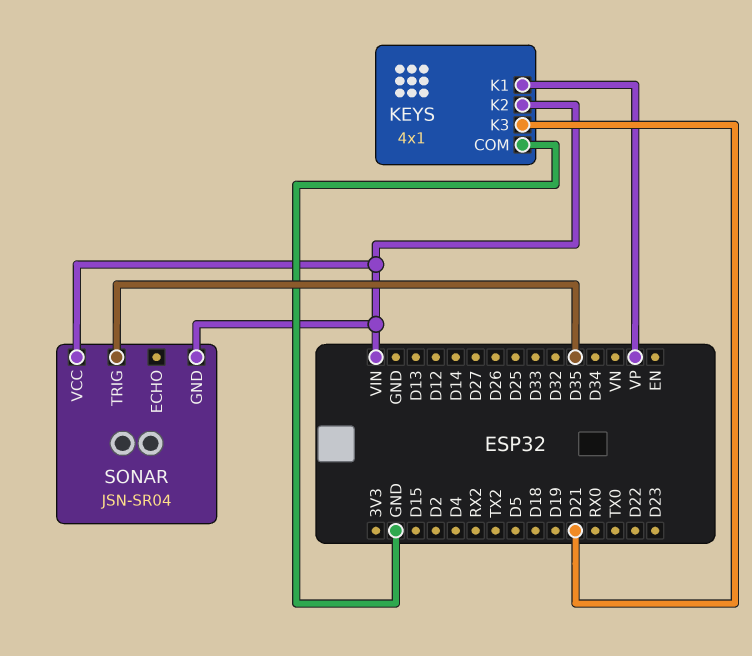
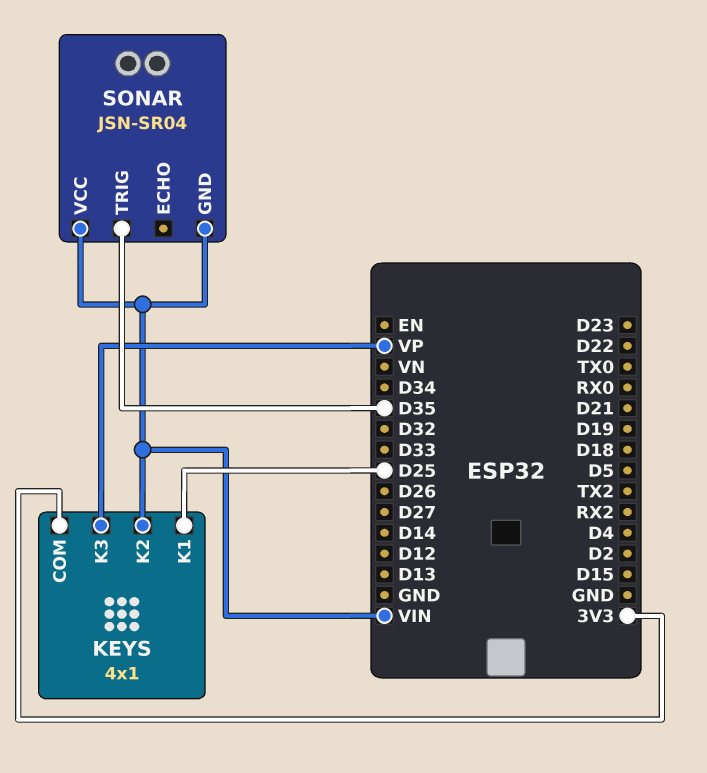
KEYS pin COM: GND -> 3V3
KEYS pin K1: VP -> D25
KEYS pin K3: D21 -> VP

